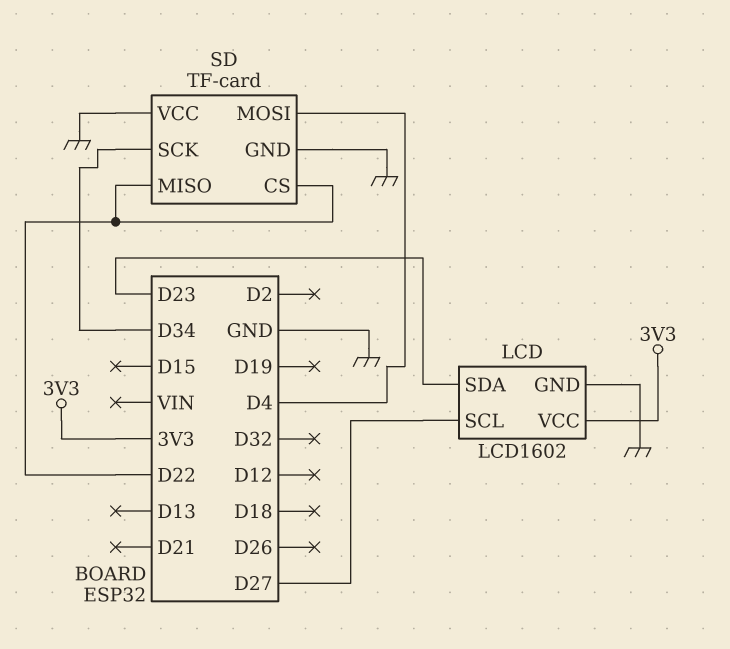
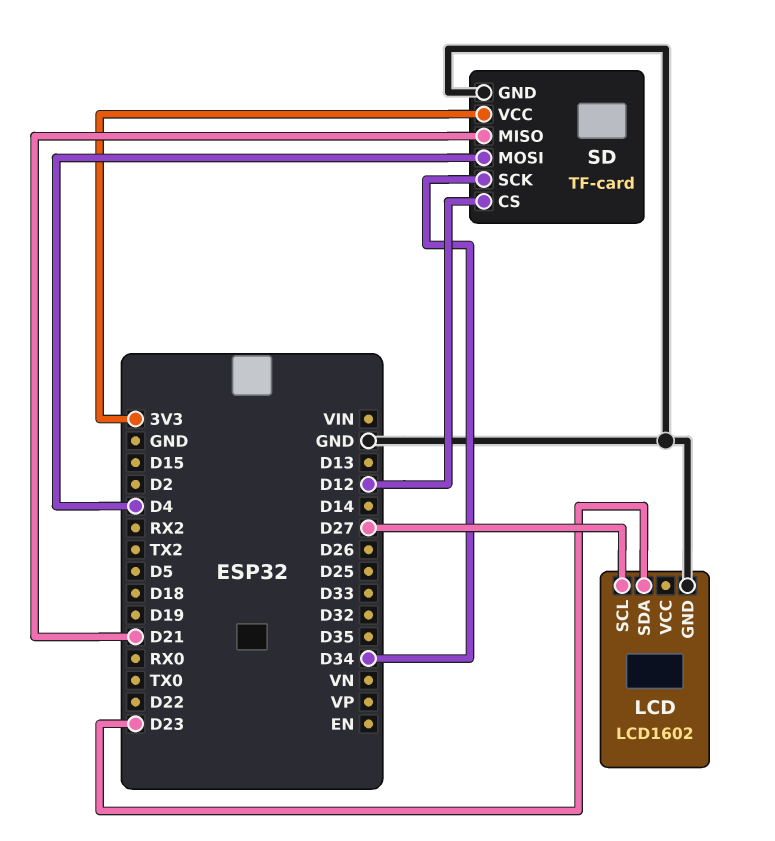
LCD pin VCC: 3V3 -> none
SD pin CS: D22 -> D12
SD pin MISO: D22 -> D21
SD pin VCC: GND -> 3V3

